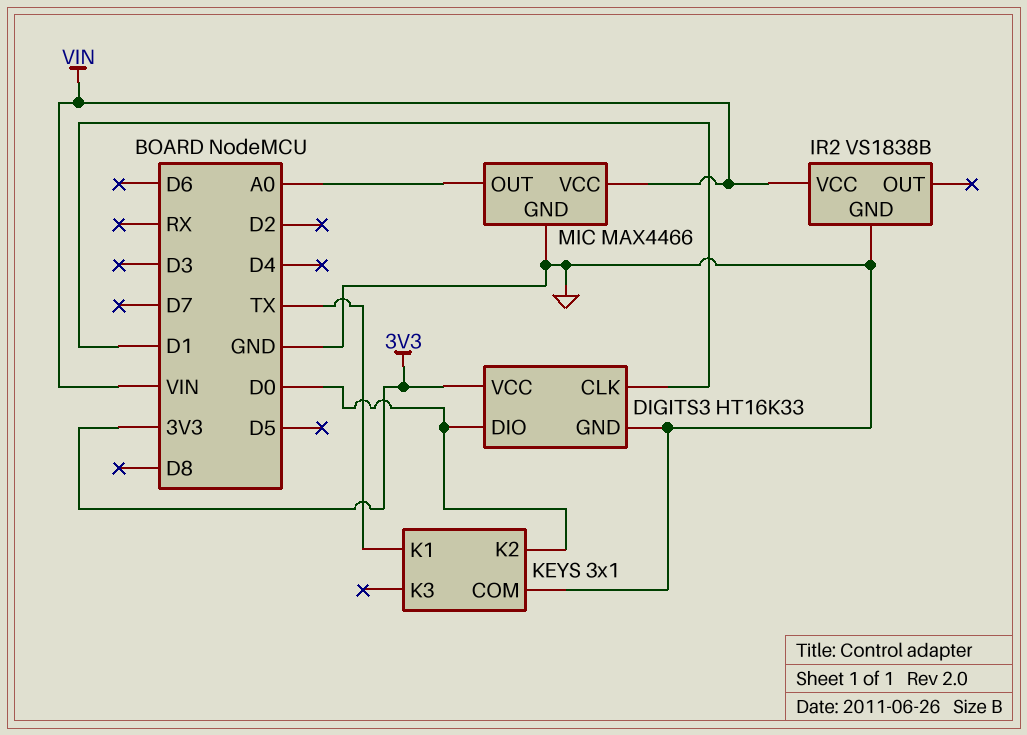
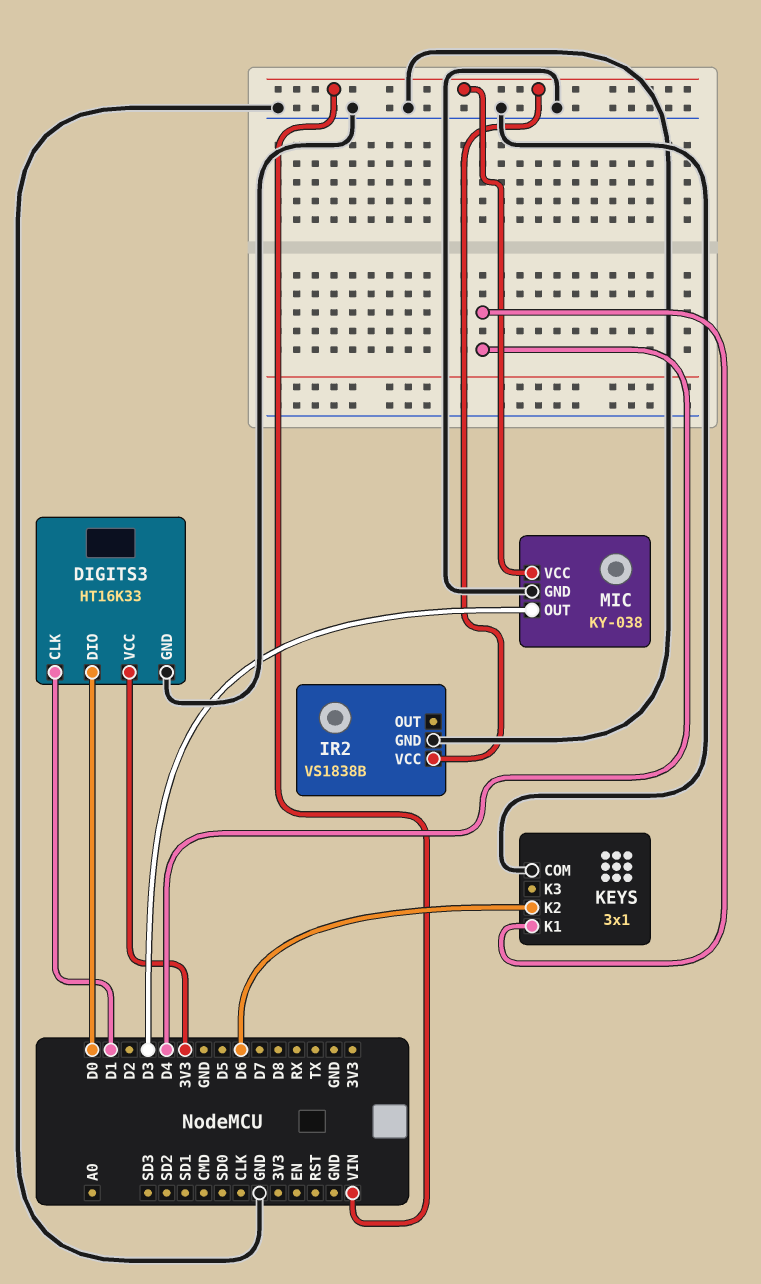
KEYS pin K1: TX -> D4
KEYS pin K2: D0 -> D6
MIC: MAX4466 -> KY-038
MIC pin OUT: A0 -> D3

